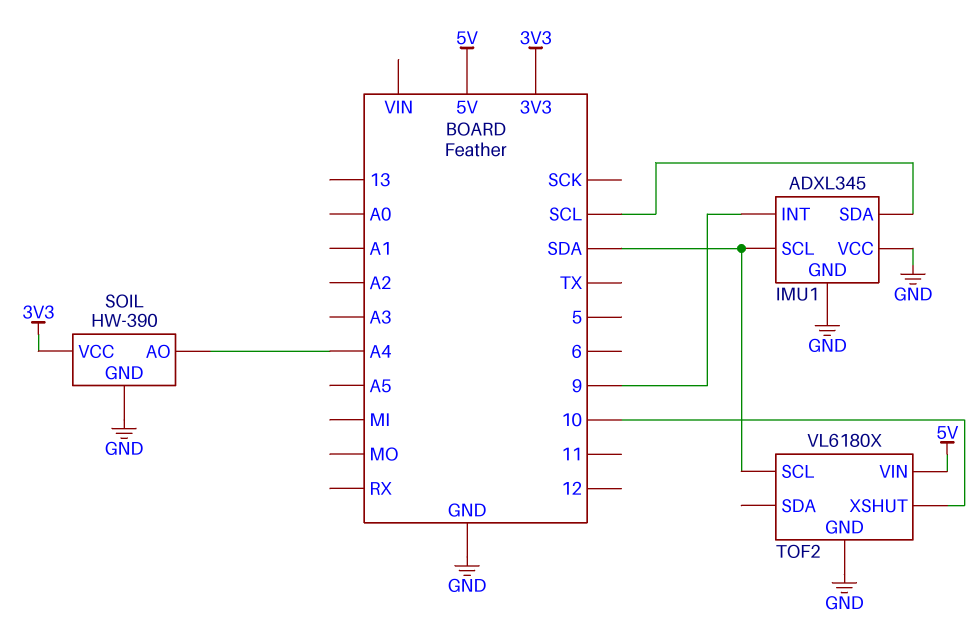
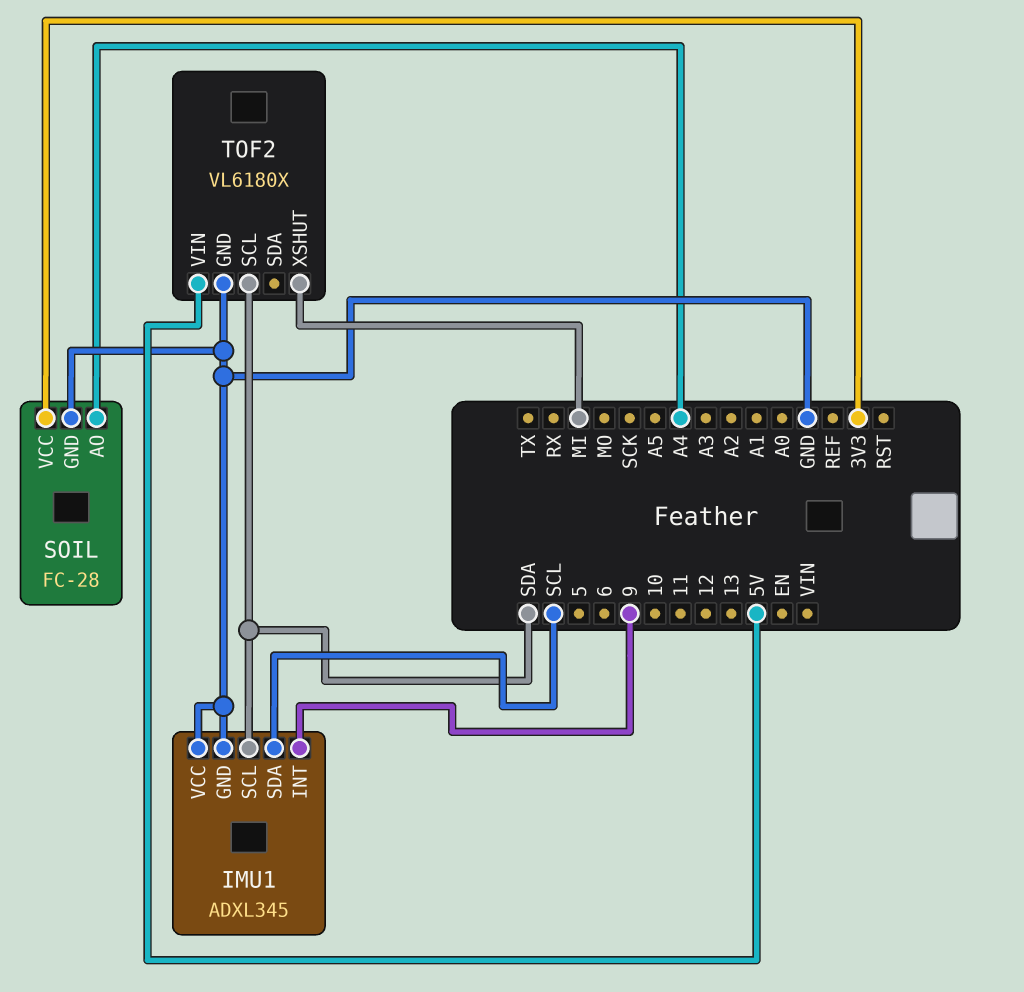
SOIL: HW-390 -> FC-28
TOF2 pin XSHUT: 10 -> MI

